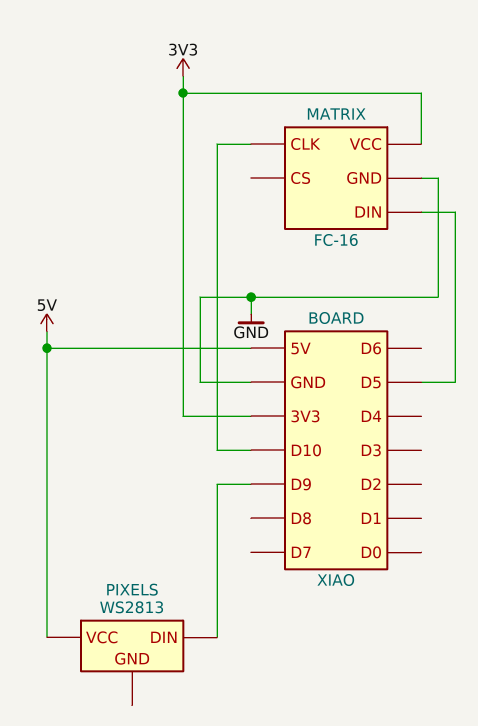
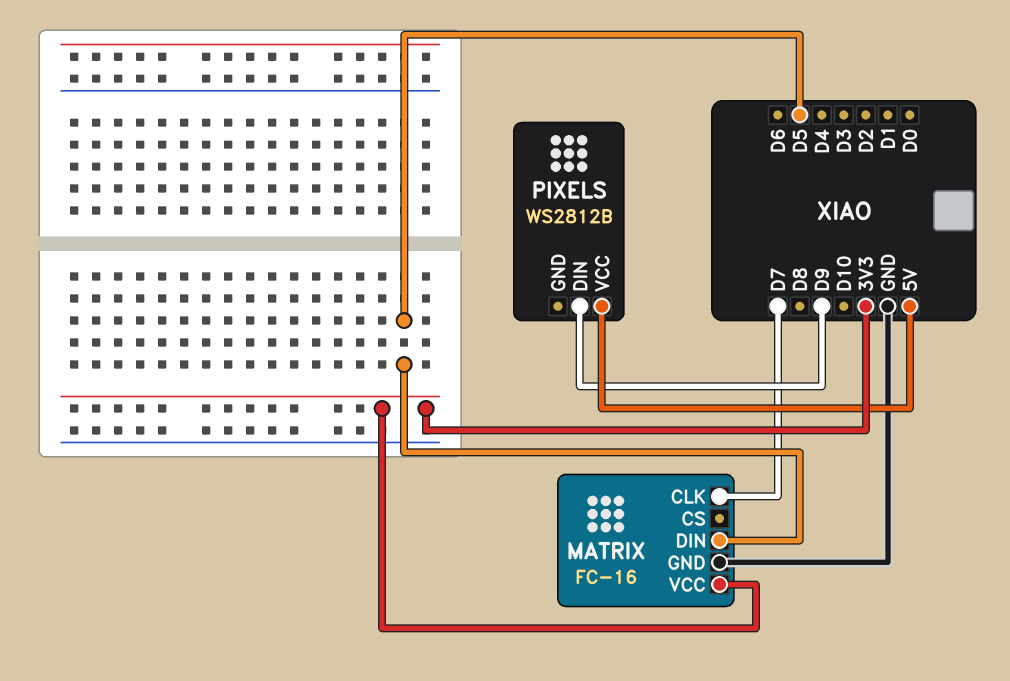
MATRIX pin CLK: D10 -> D7
PIXELS: WS2813 -> WS2812B

